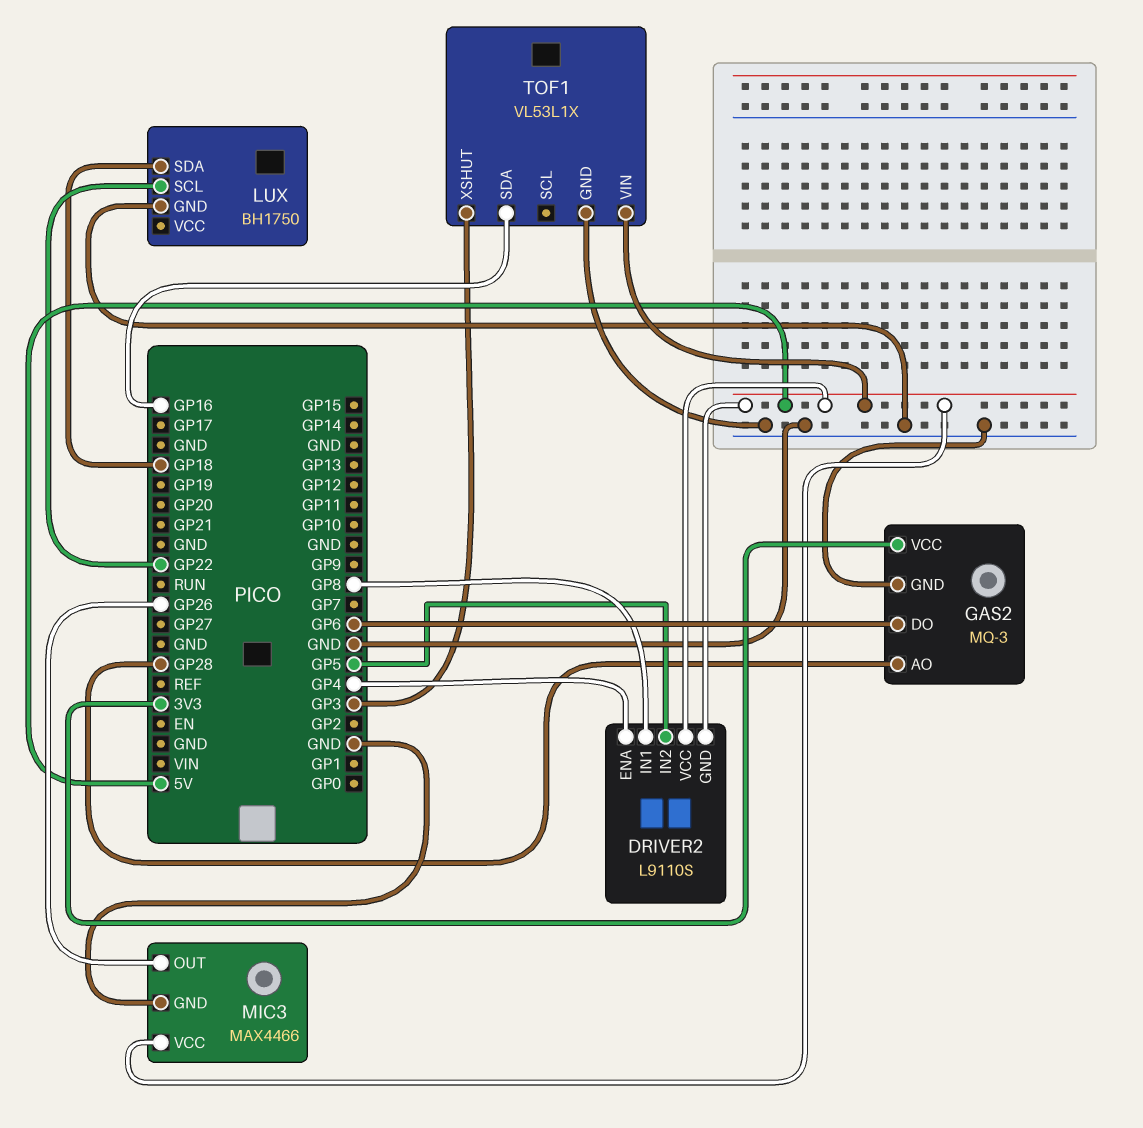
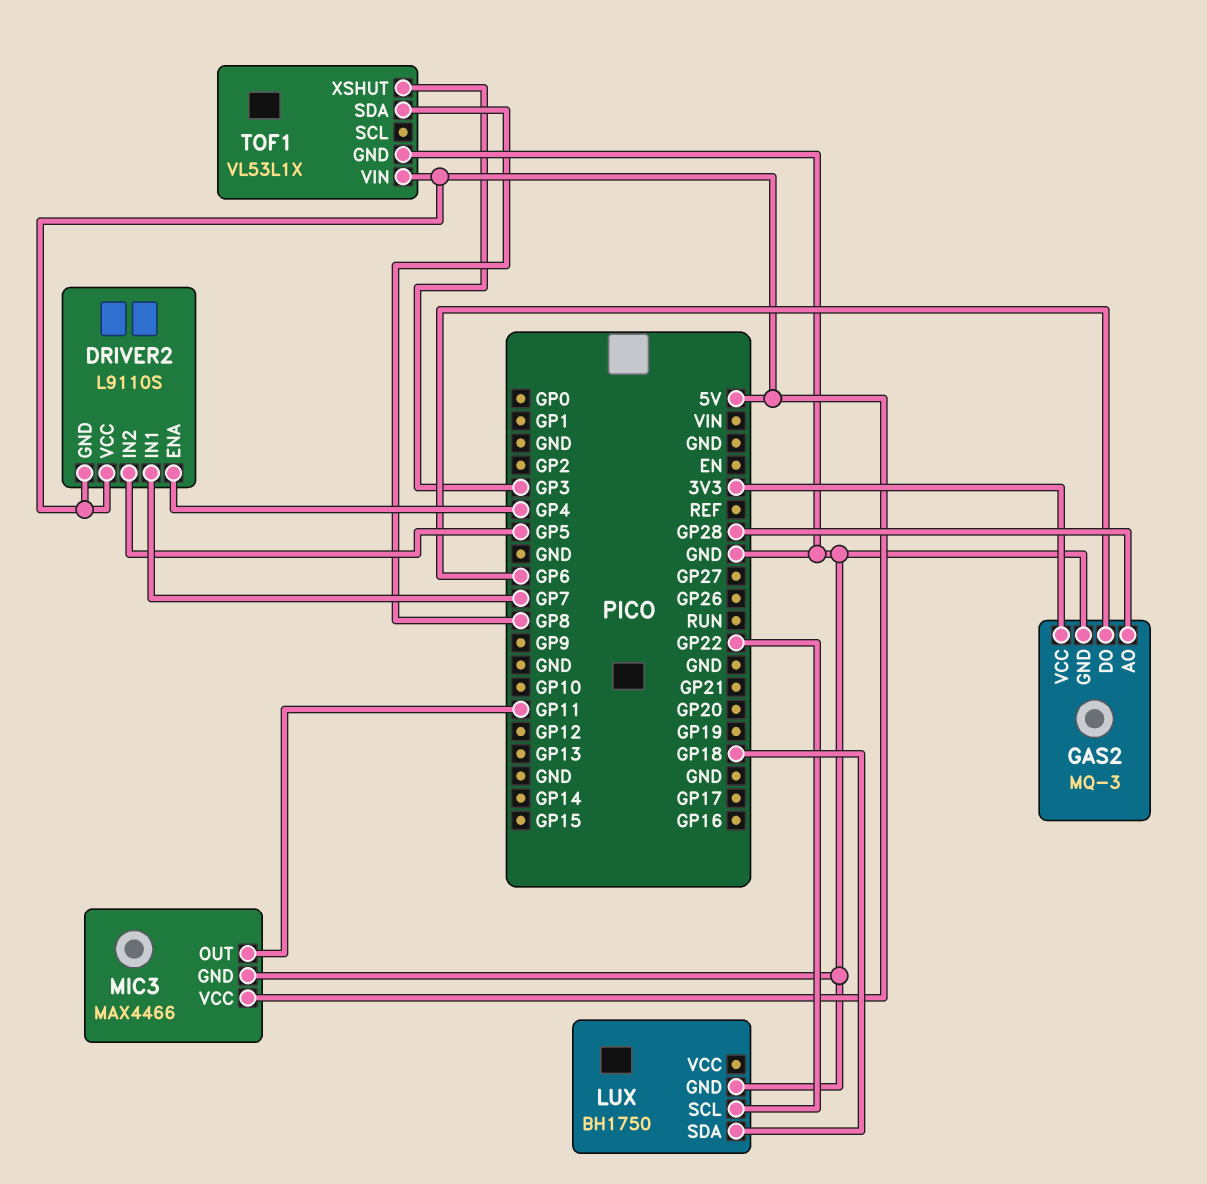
DRIVER2 pin IN1: GP8 -> GP7
MIC3 pin OUT: GP26 -> GP11
TOF1 pin SDA: GP16 -> GP8

